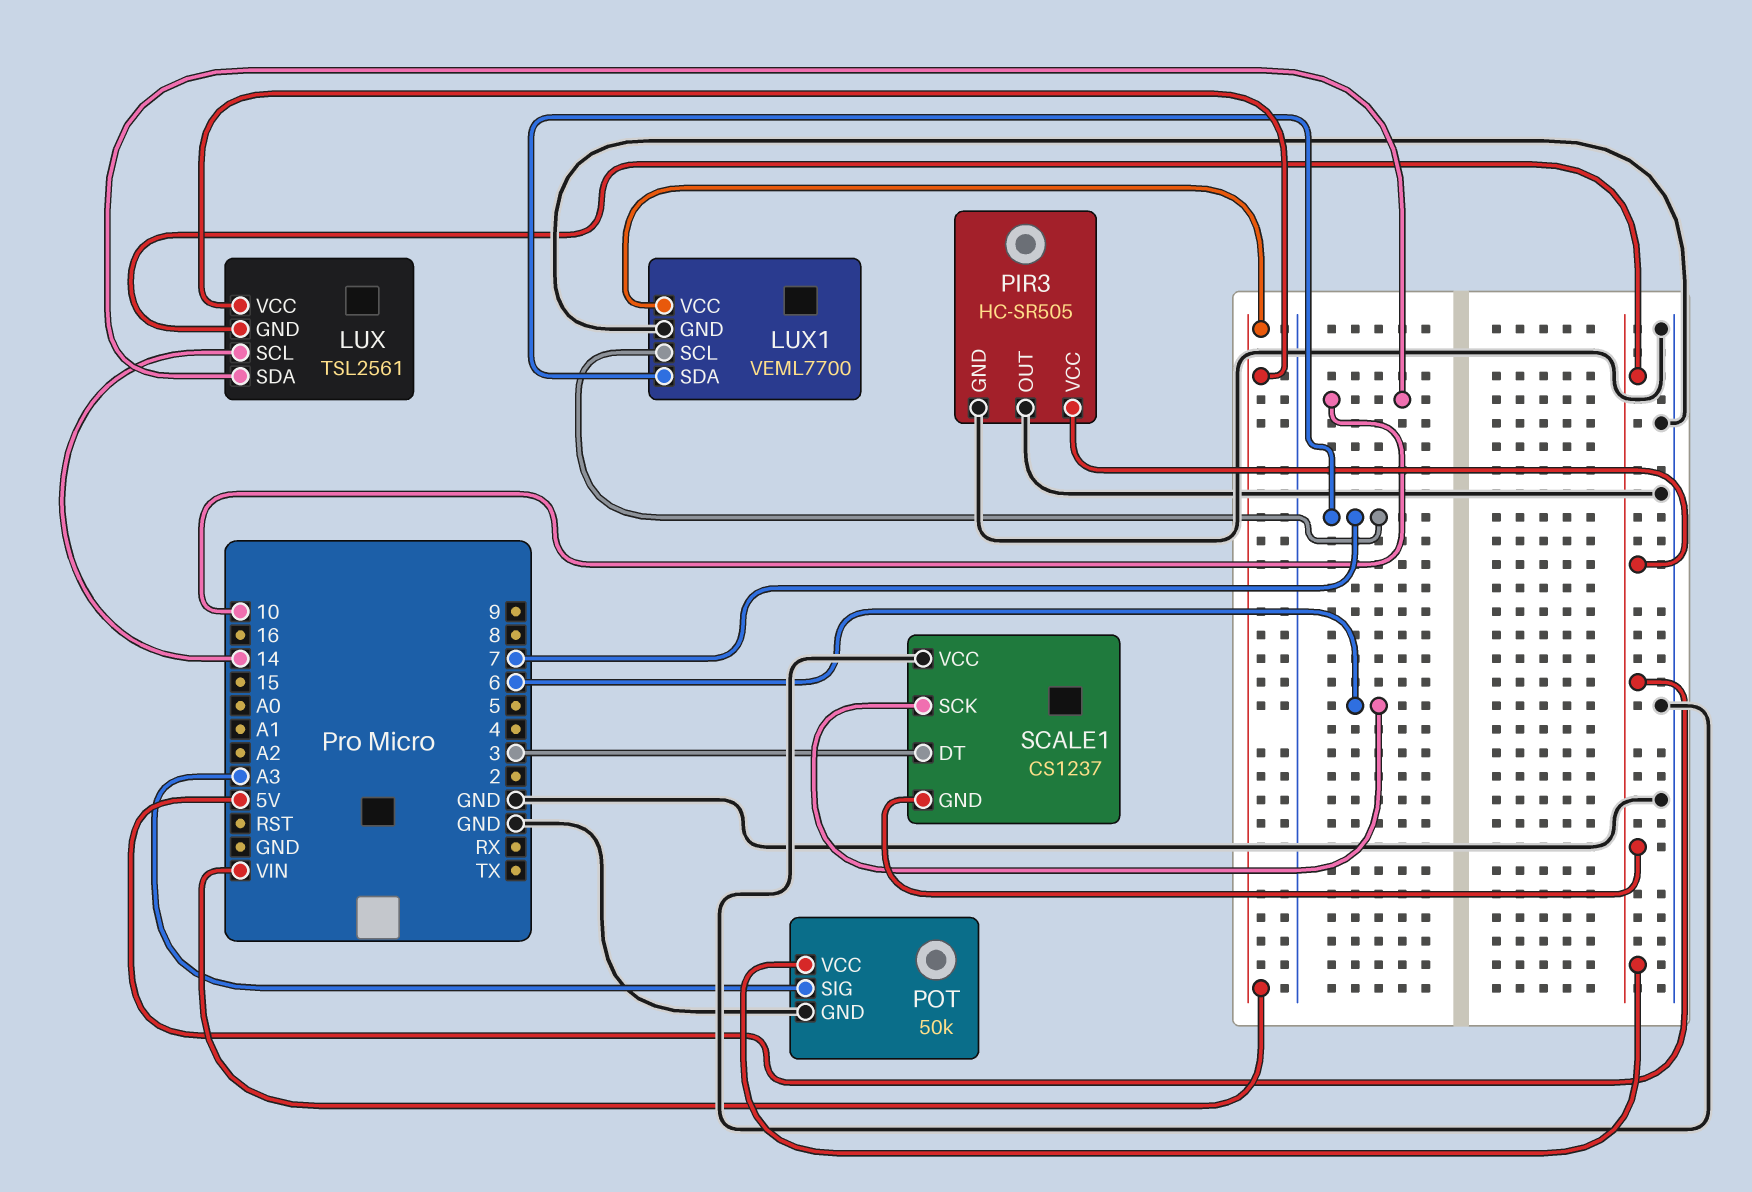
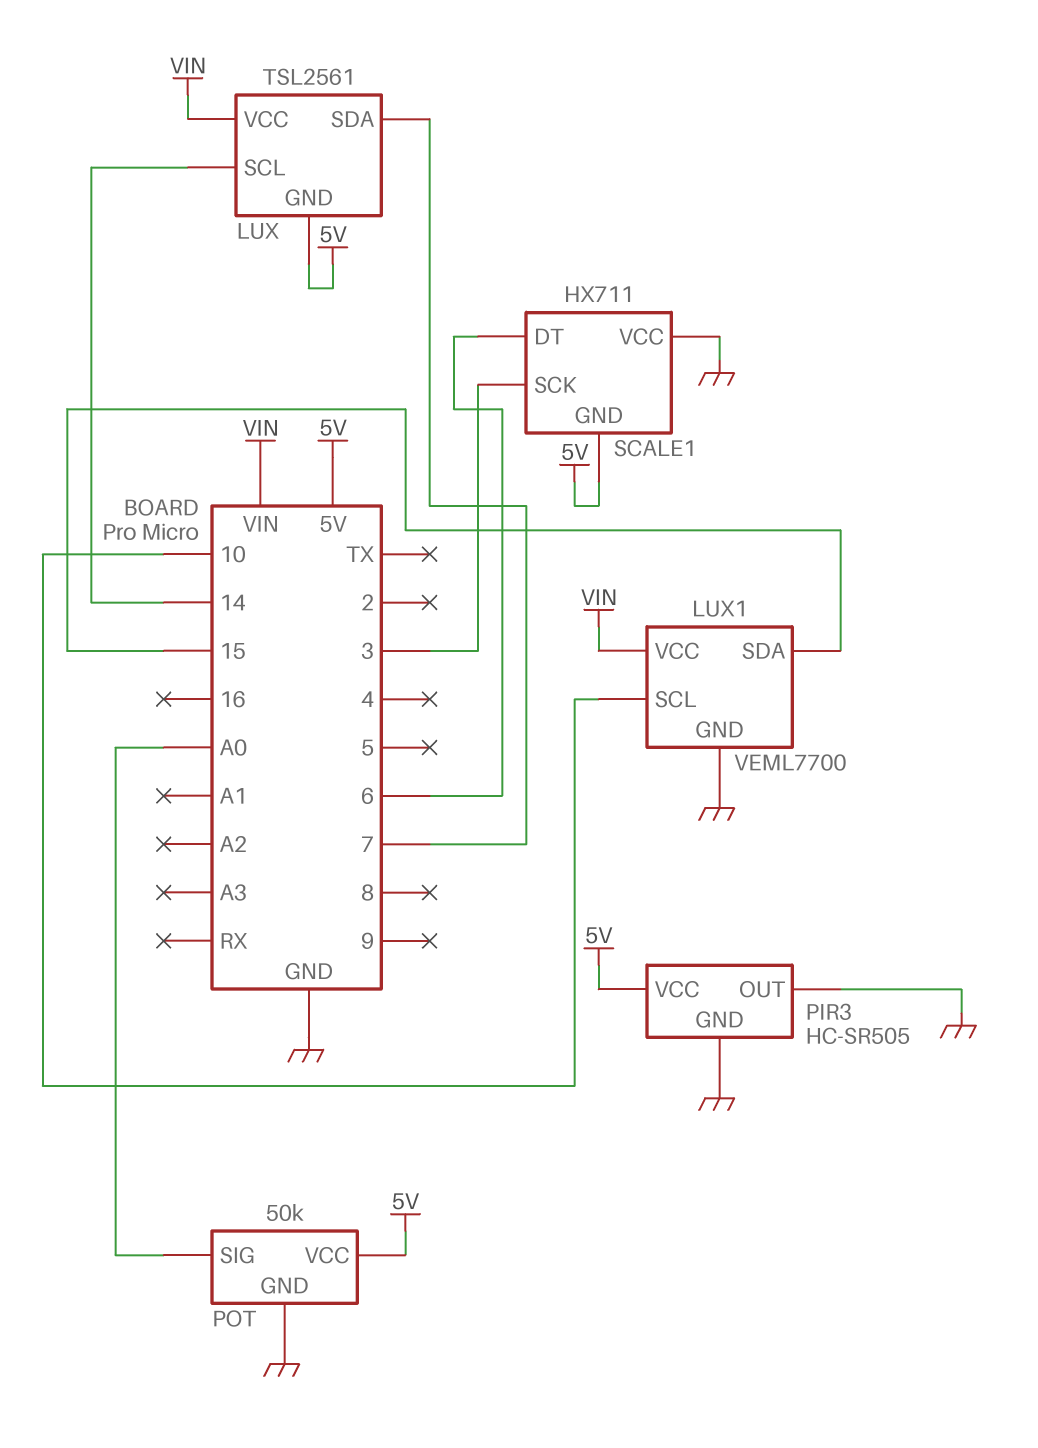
LUX pin SDA: 10 -> 7
LUX1 pin SCL: 7 -> 10
LUX1 pin SDA: 7 -> 15
POT pin SIG: A3 -> A0
SCALE1: CS1237 -> HX711
SCALE1 pin DT: 3 -> 6
SCALE1 pin SCK: 6 -> 3

